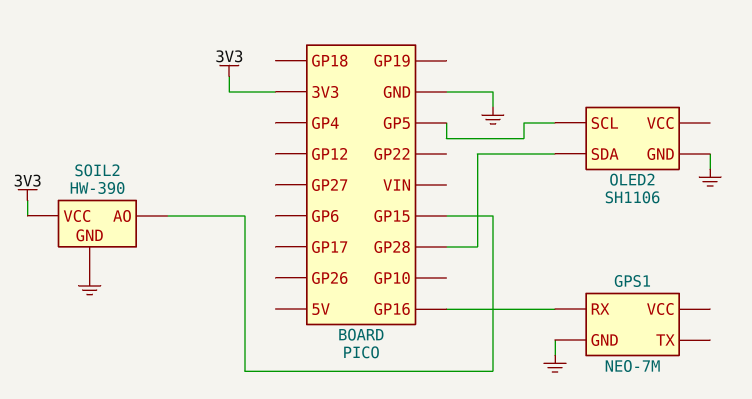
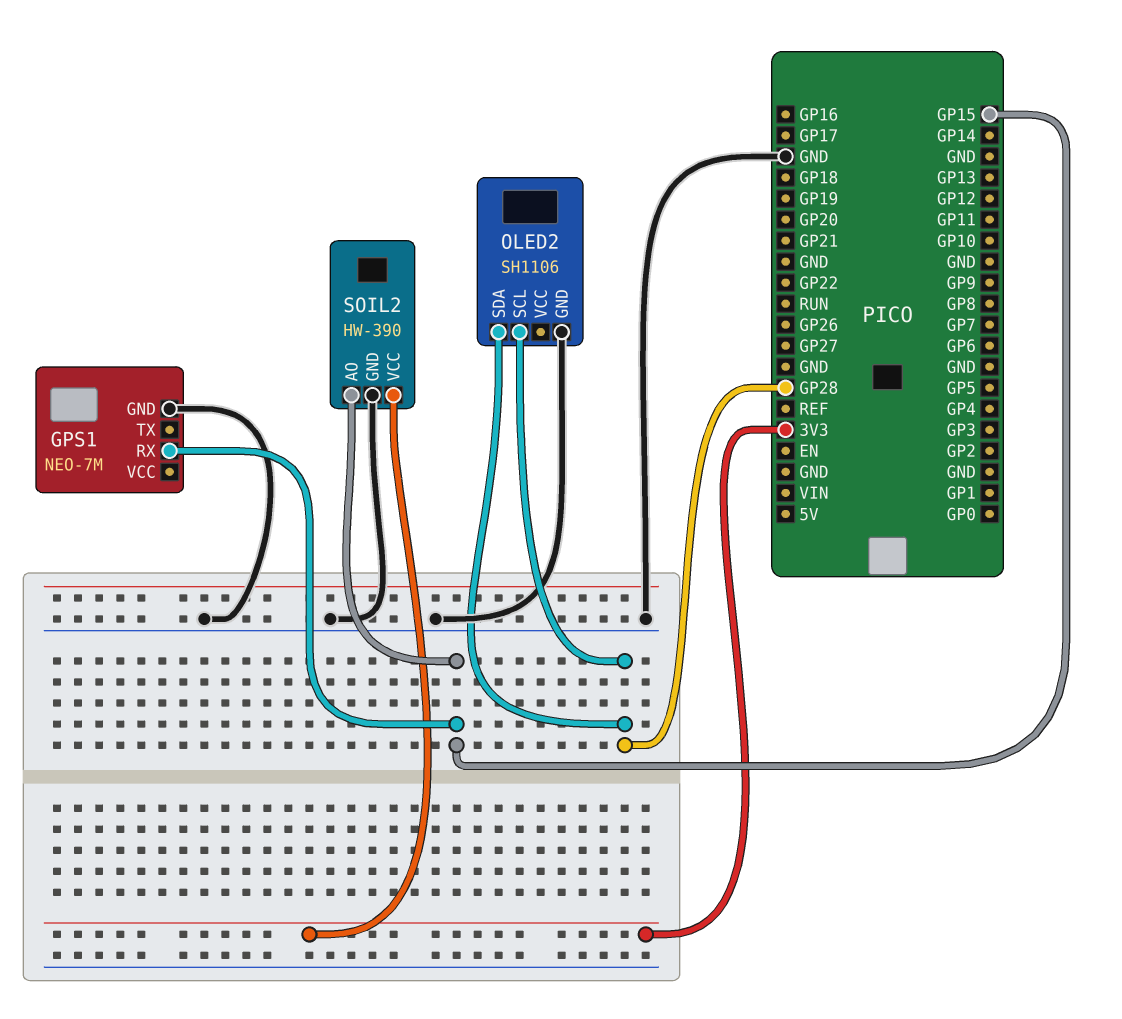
GPS1 pin RX: GP16 -> GP15
OLED2 pin SCL: GP5 -> GP28

